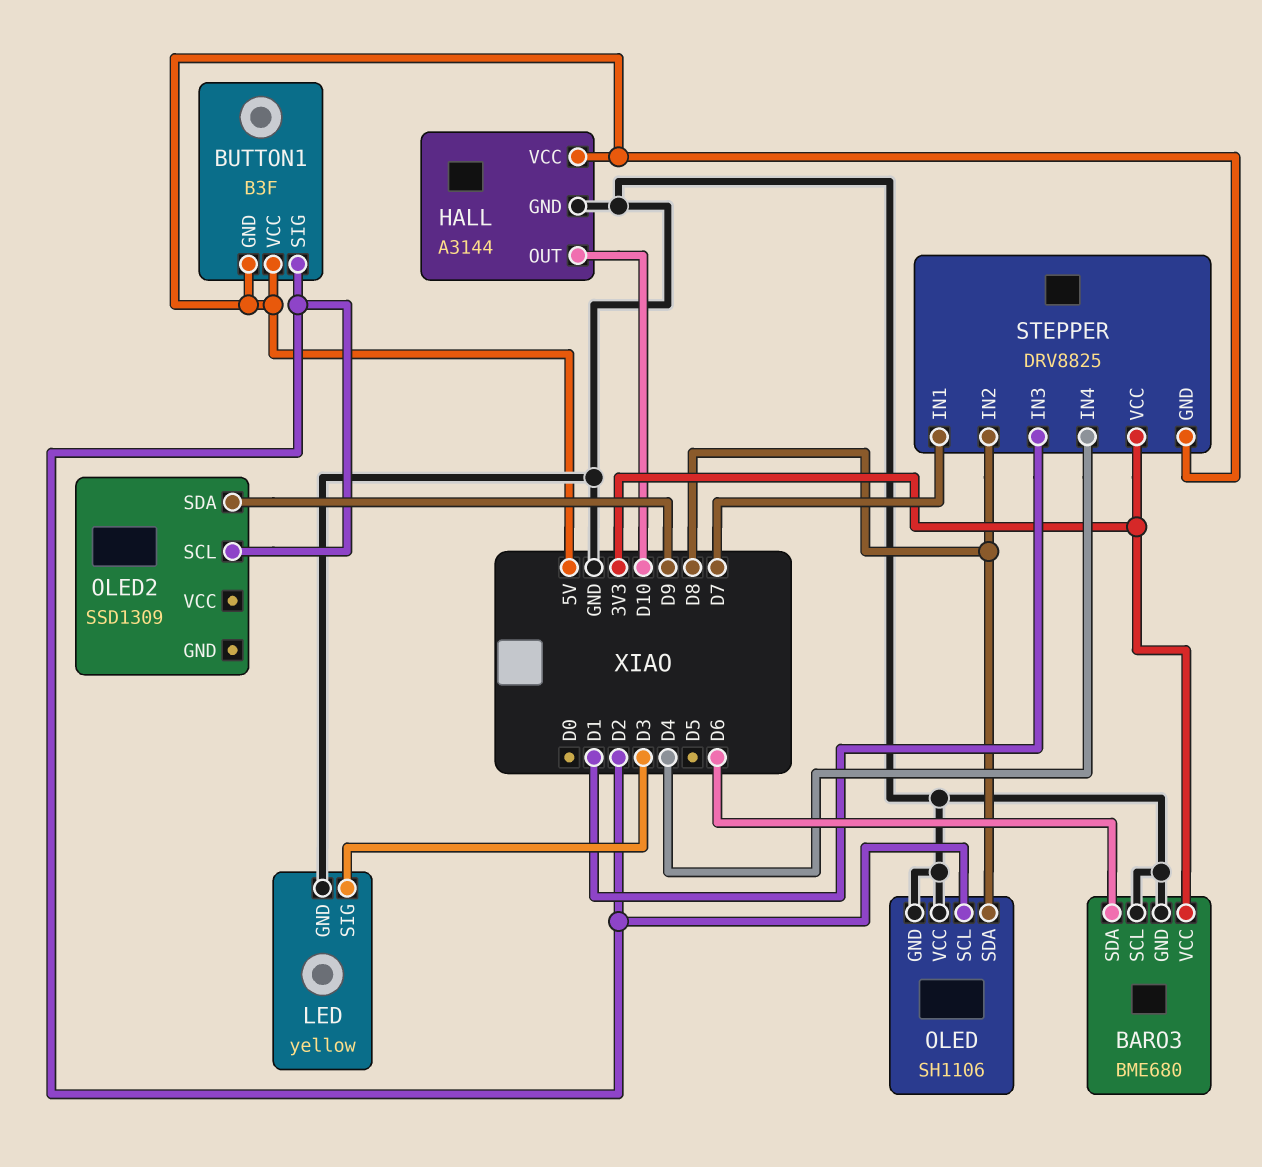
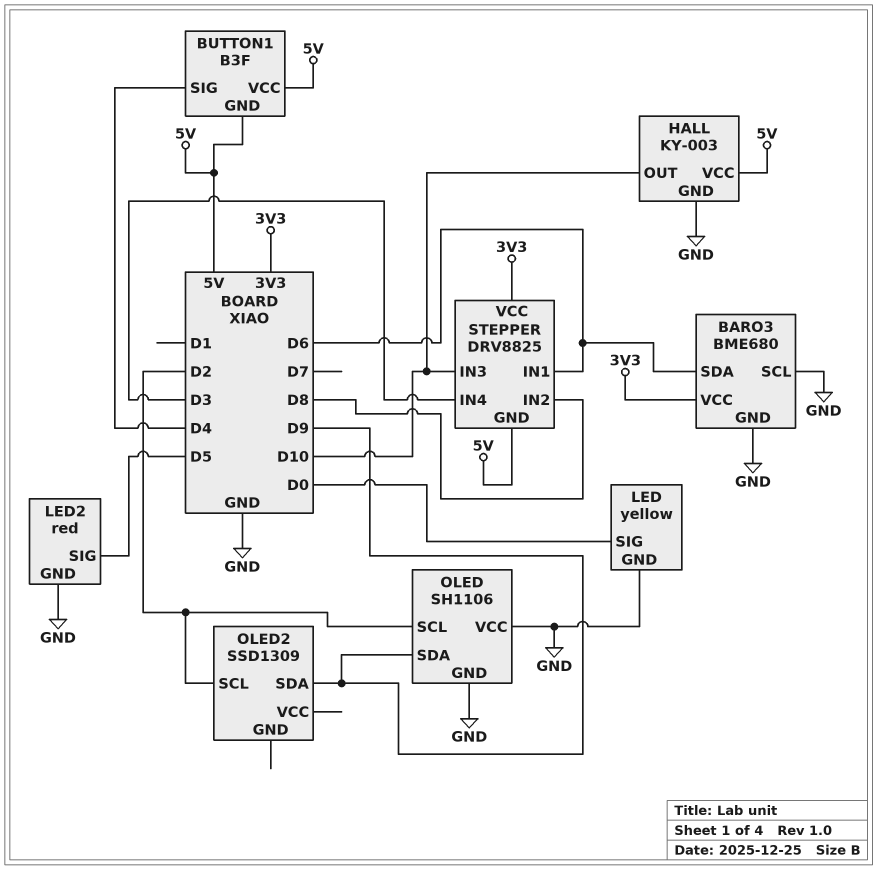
BUTTON1 pin SIG: D2 -> D4
HALL: A3144 -> KY-003
LED pin SIG: D3 -> D0
LED2: none -> red
LED2 pin GND: none -> GND
LED2 pin SIG: none -> D5
OLED pin SDA: D8 -> D9
STEPPER pin IN1: D7 -> D6
STEPPER pin IN3: D1 -> D10
STEPPER pin IN4: D4 -> D3

